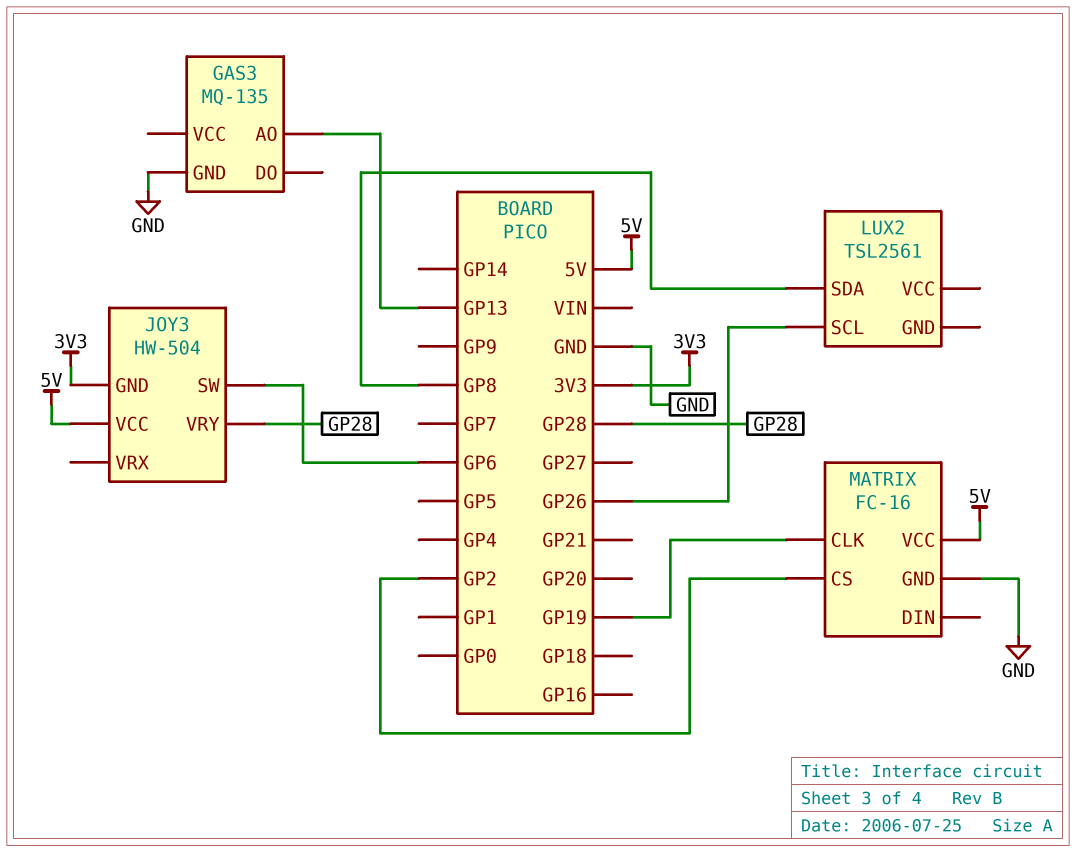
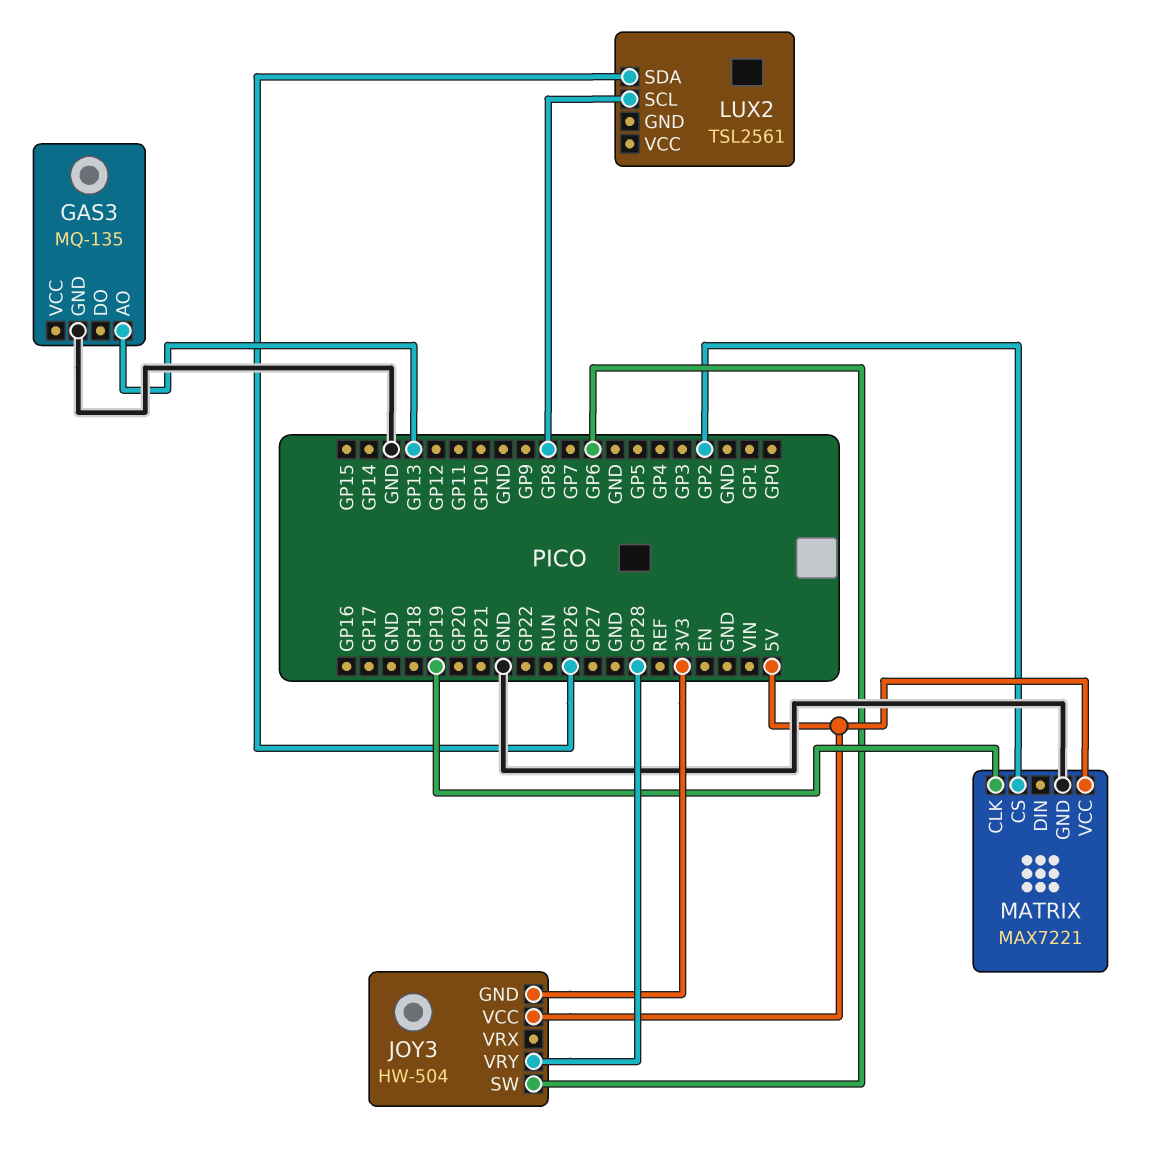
LUX2 pin SCL: GP26 -> GP8
LUX2 pin SDA: GP8 -> GP26
MATRIX: FC-16 -> MAX7221

